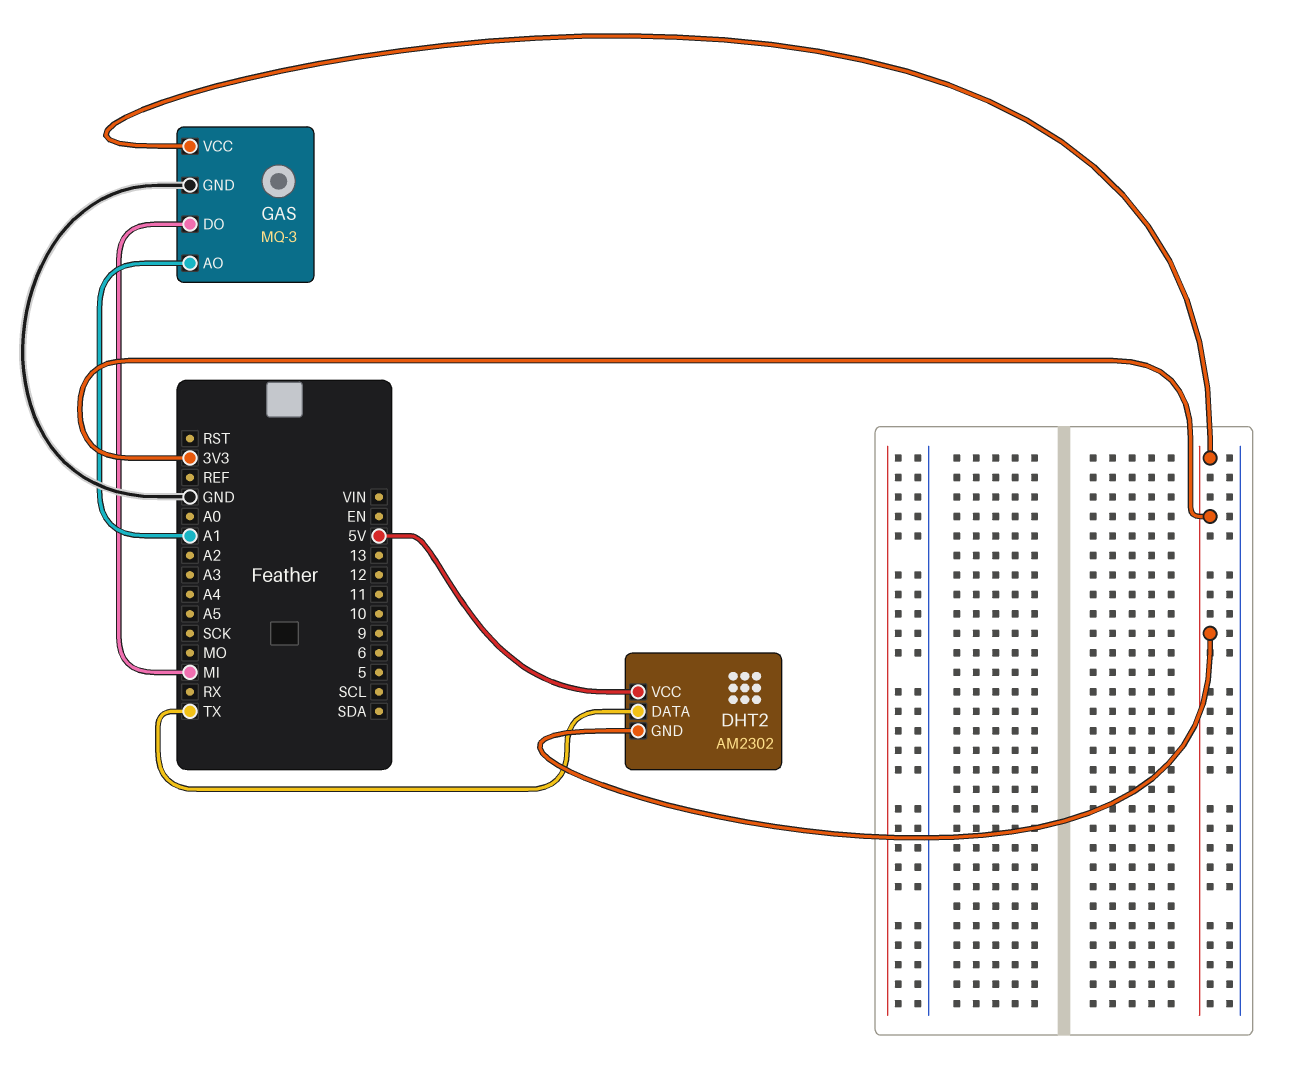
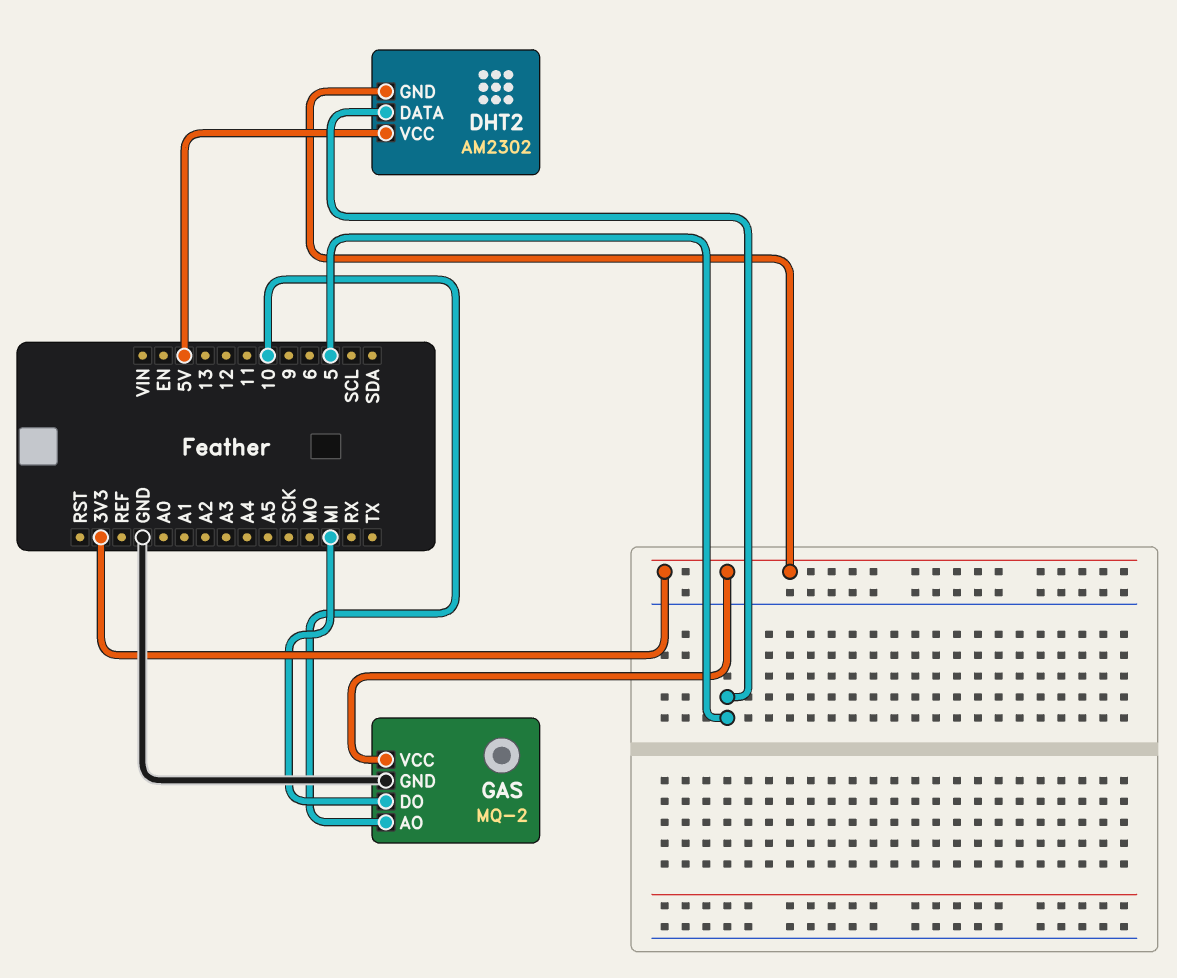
DHT2 pin DATA: TX -> 5
GAS: MQ-3 -> MQ-2
GAS pin AO: A1 -> 10

